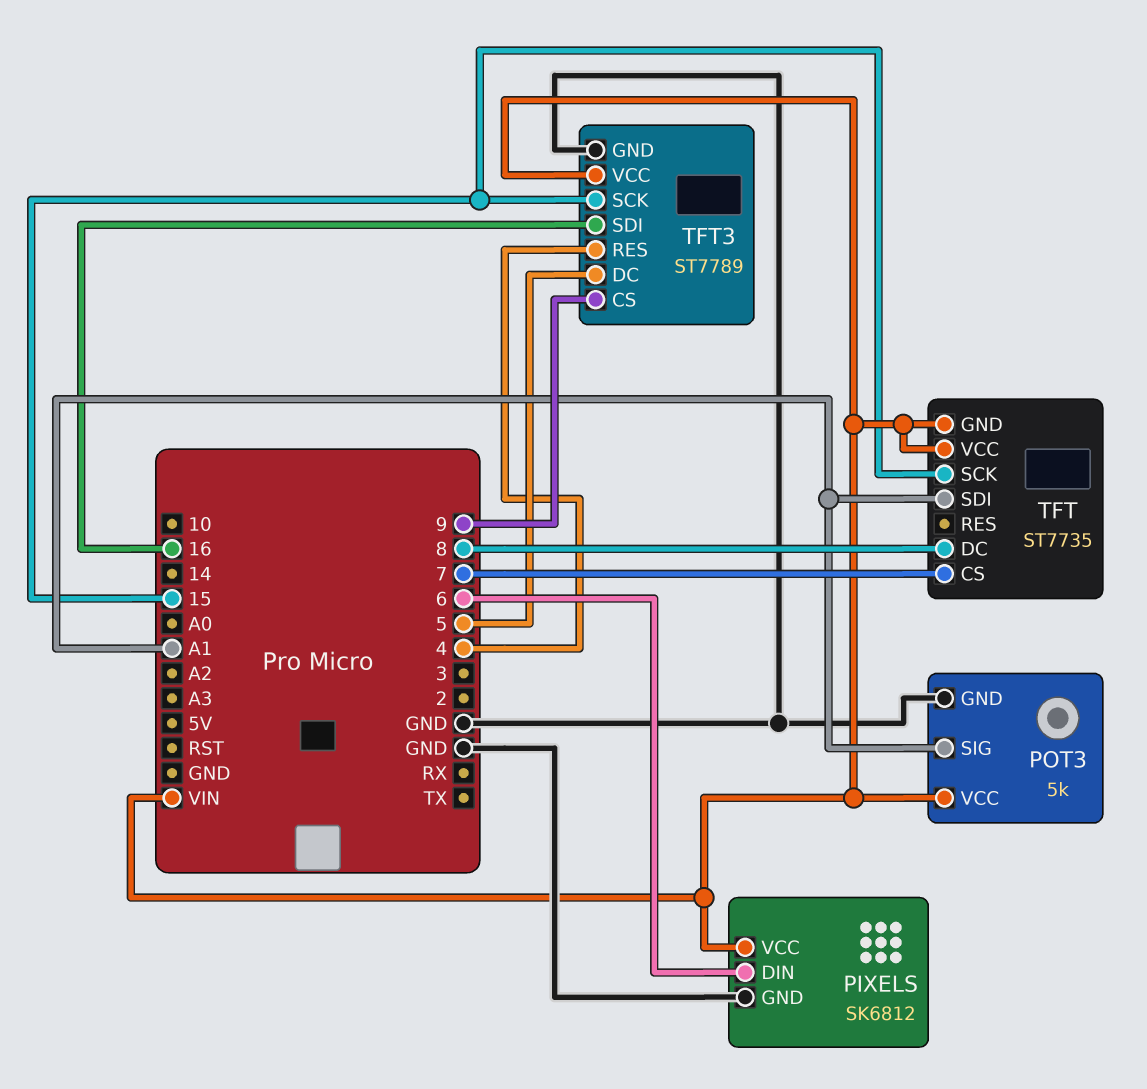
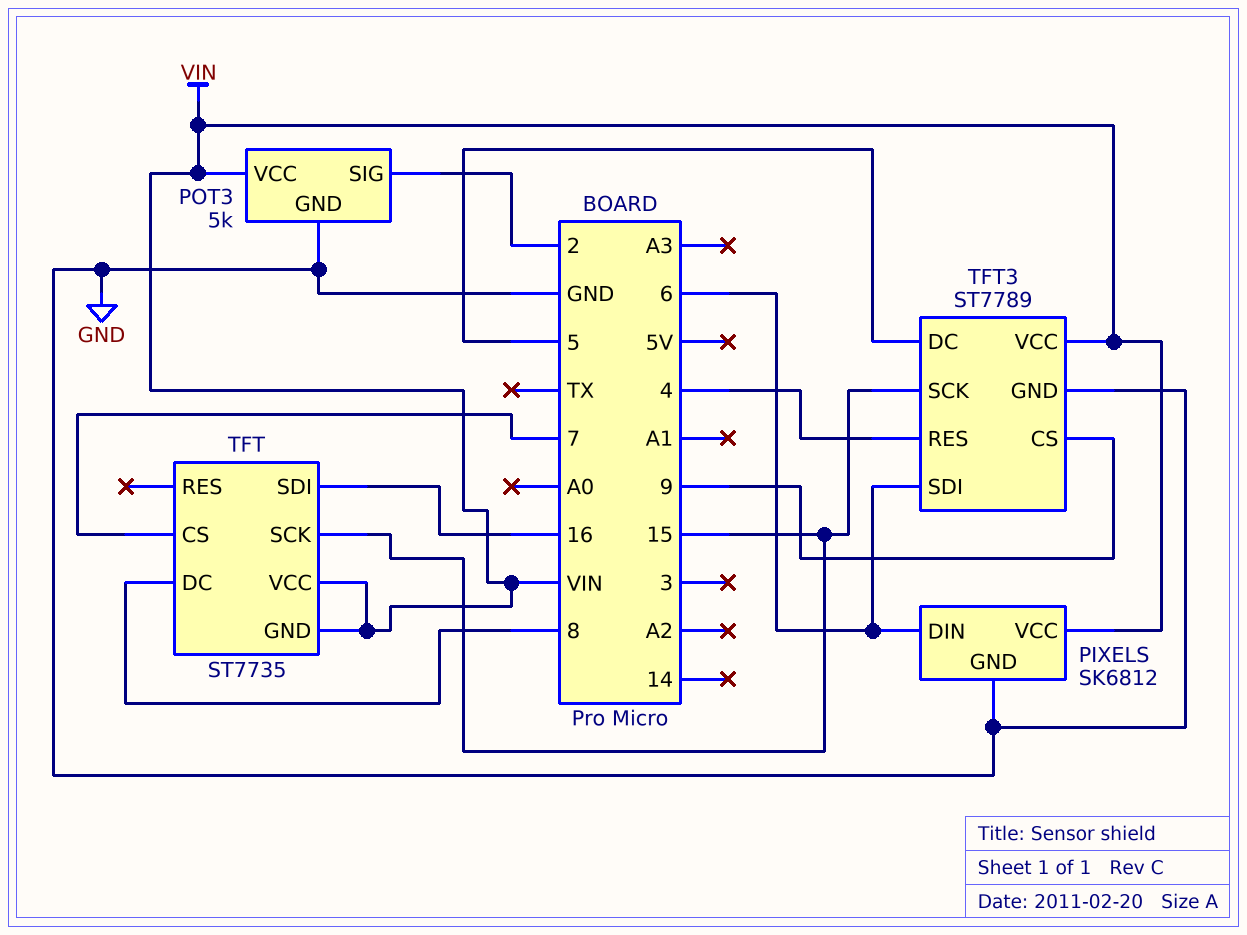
POT3 pin SIG: A1 -> 2
TFT pin SDI: A1 -> 16
TFT3 pin SDI: 16 -> 6

